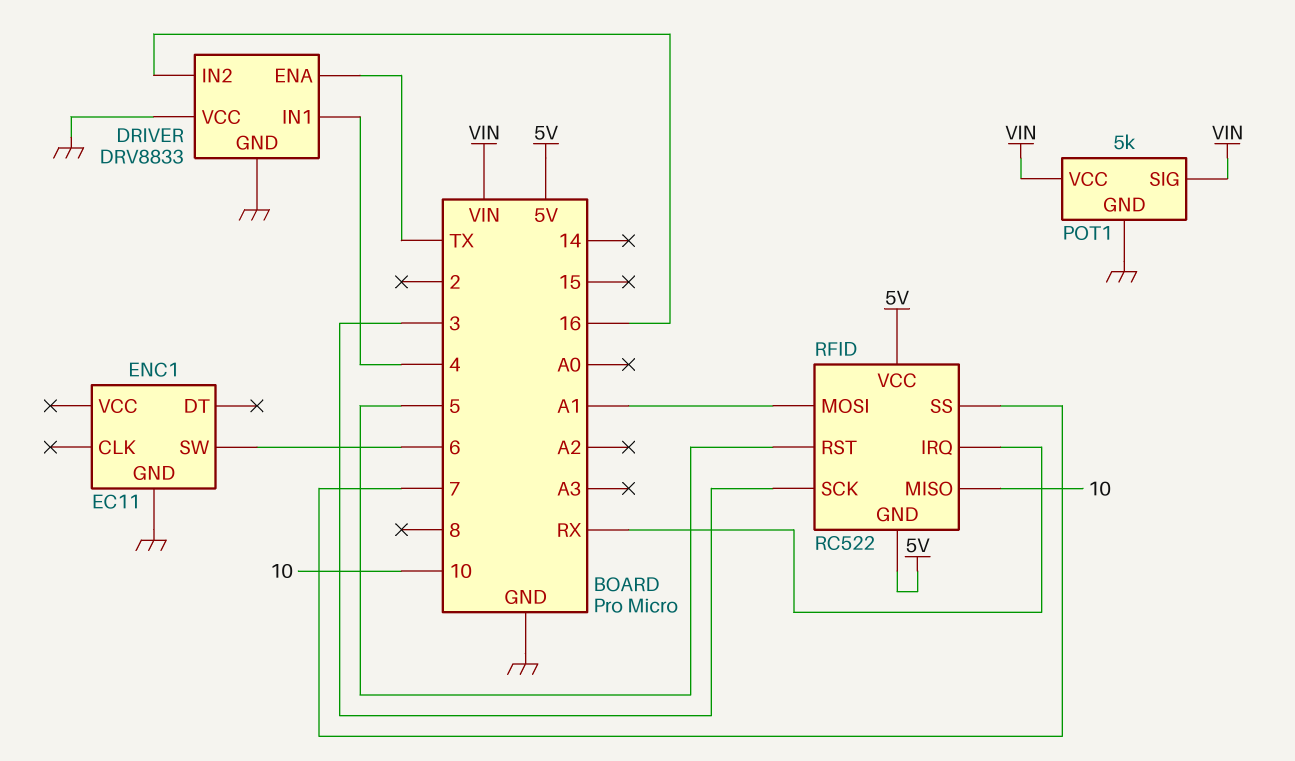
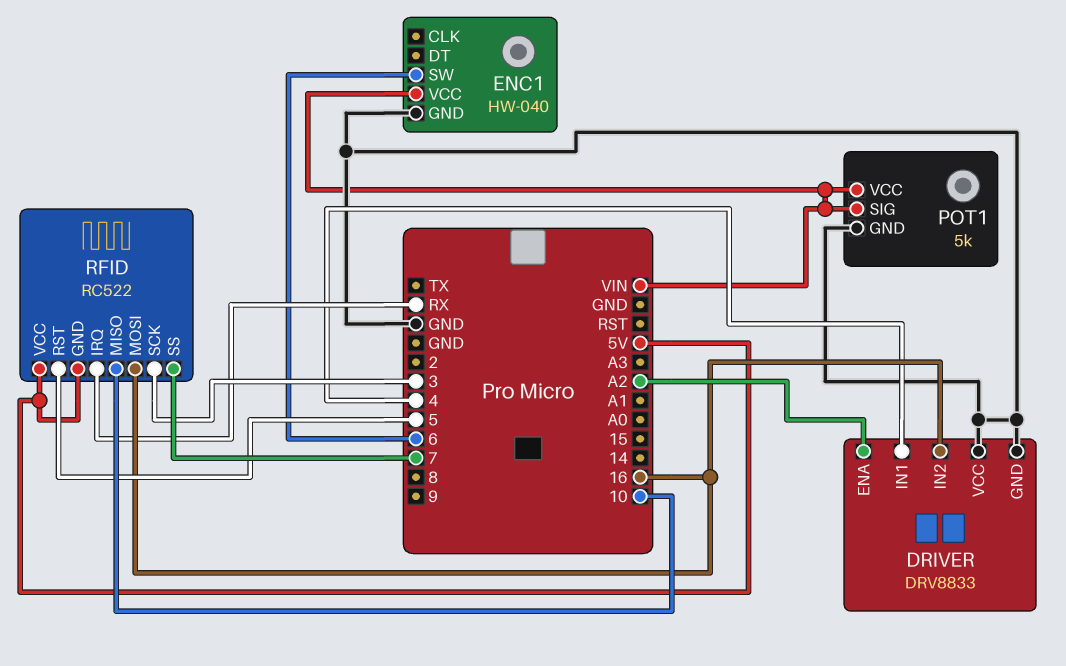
DRIVER pin ENA: TX -> A2
ENC1: EC11 -> HW-040
ENC1 pin VCC: none -> VIN
RFID pin MOSI: A1 -> 16

